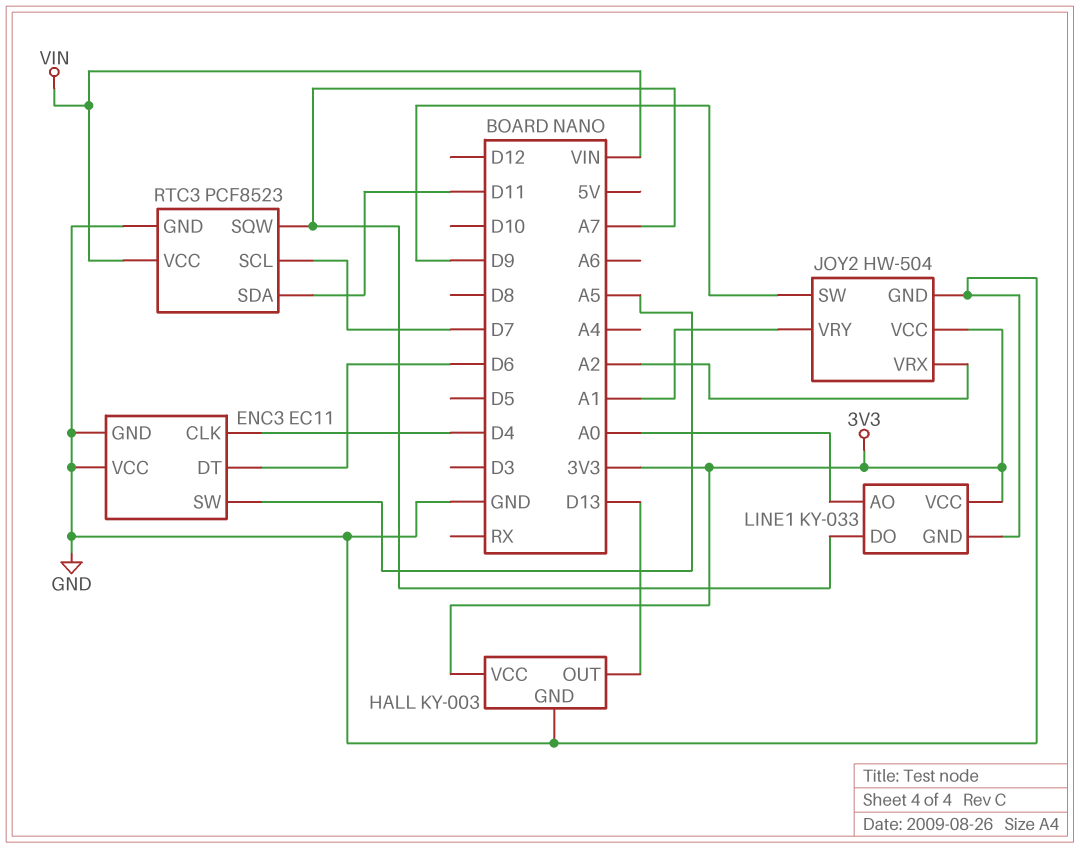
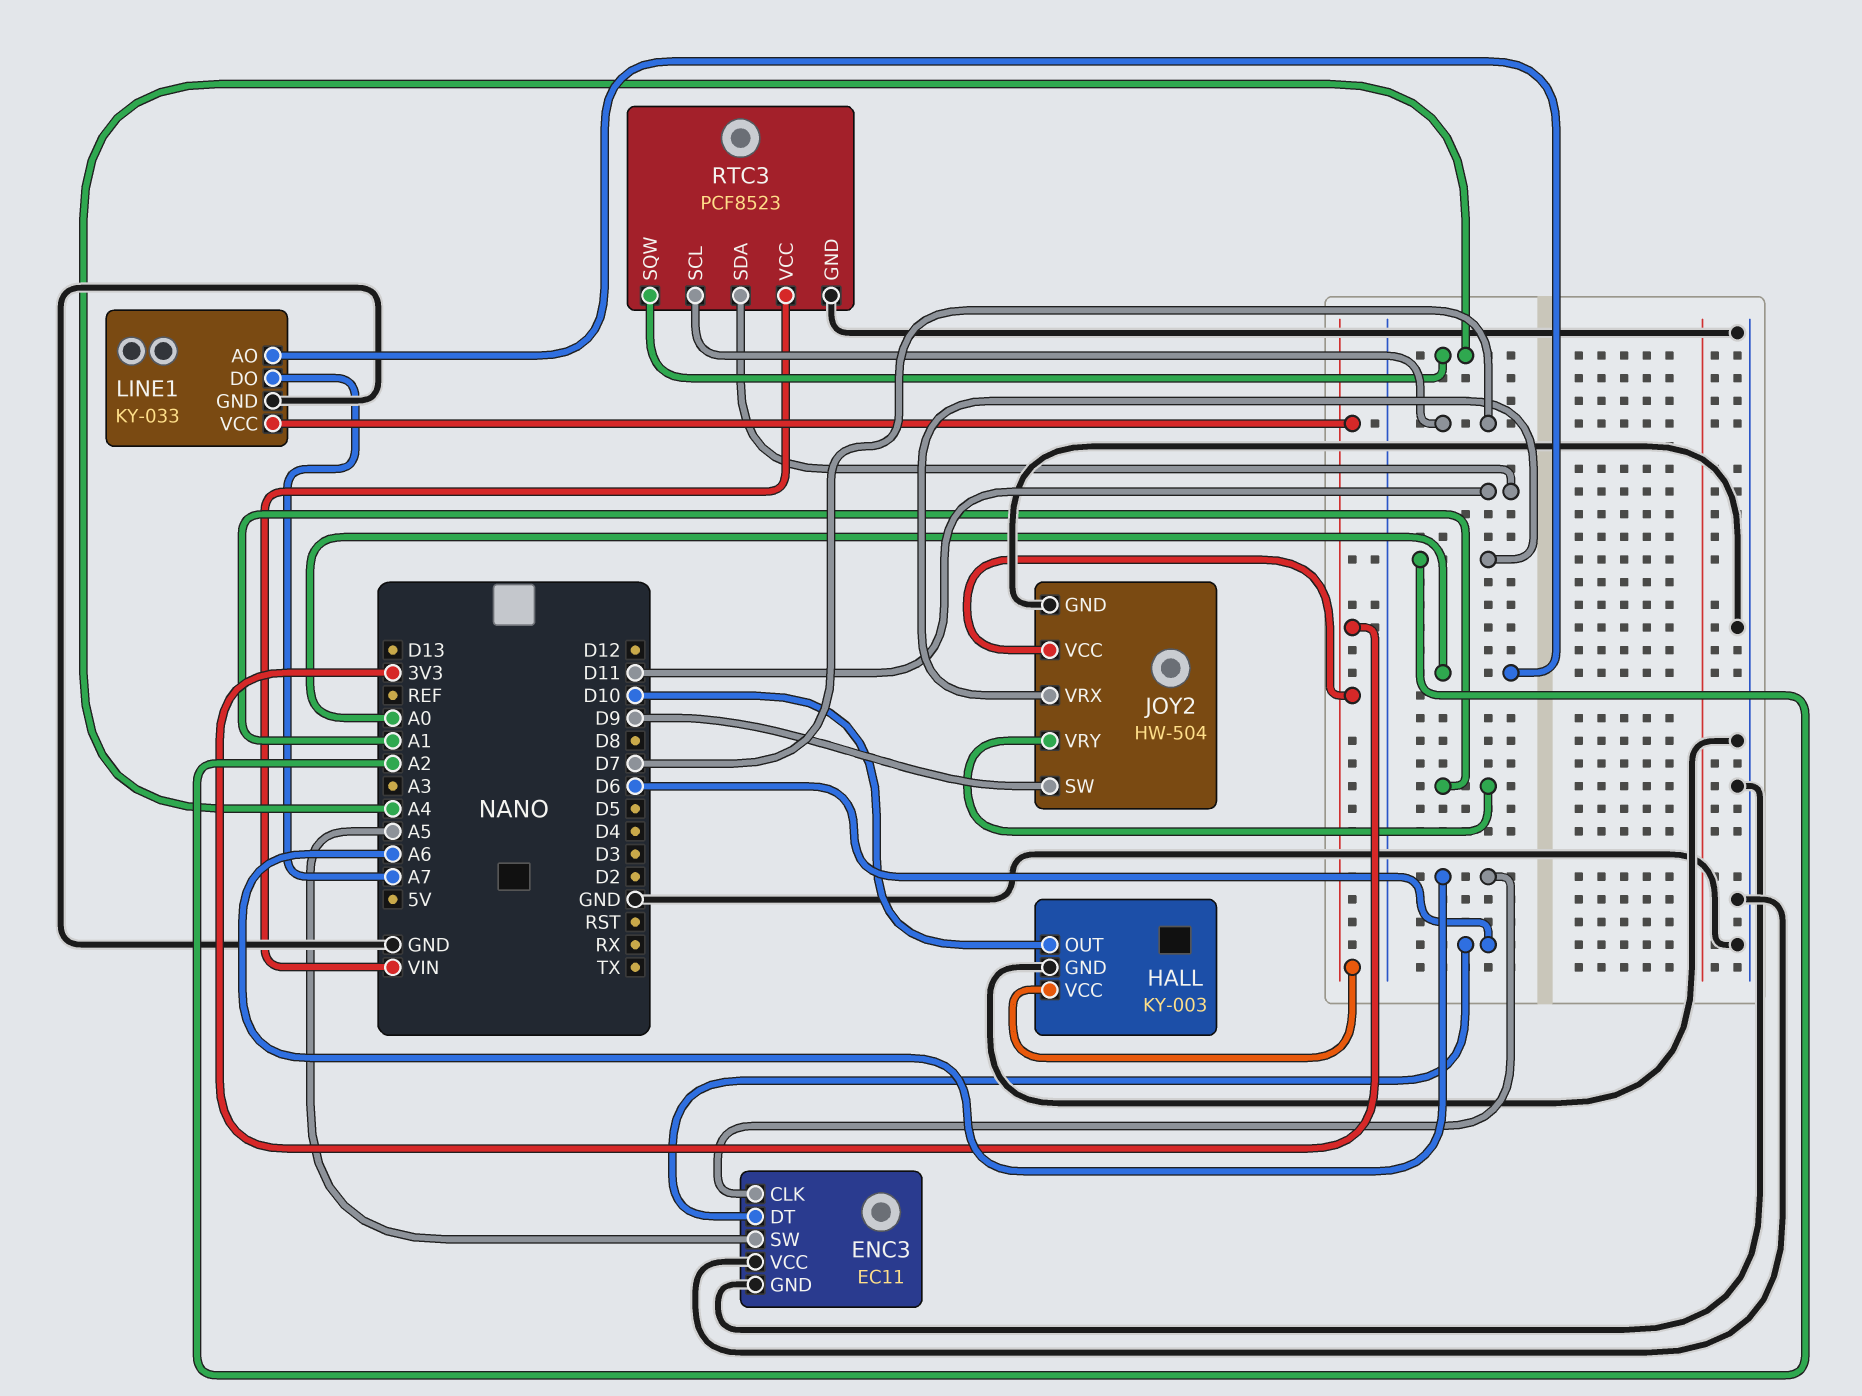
ENC3 pin CLK: D4 -> A6
HALL pin OUT: D13 -> D10
RTC3 pin SQW: A7 -> A4

